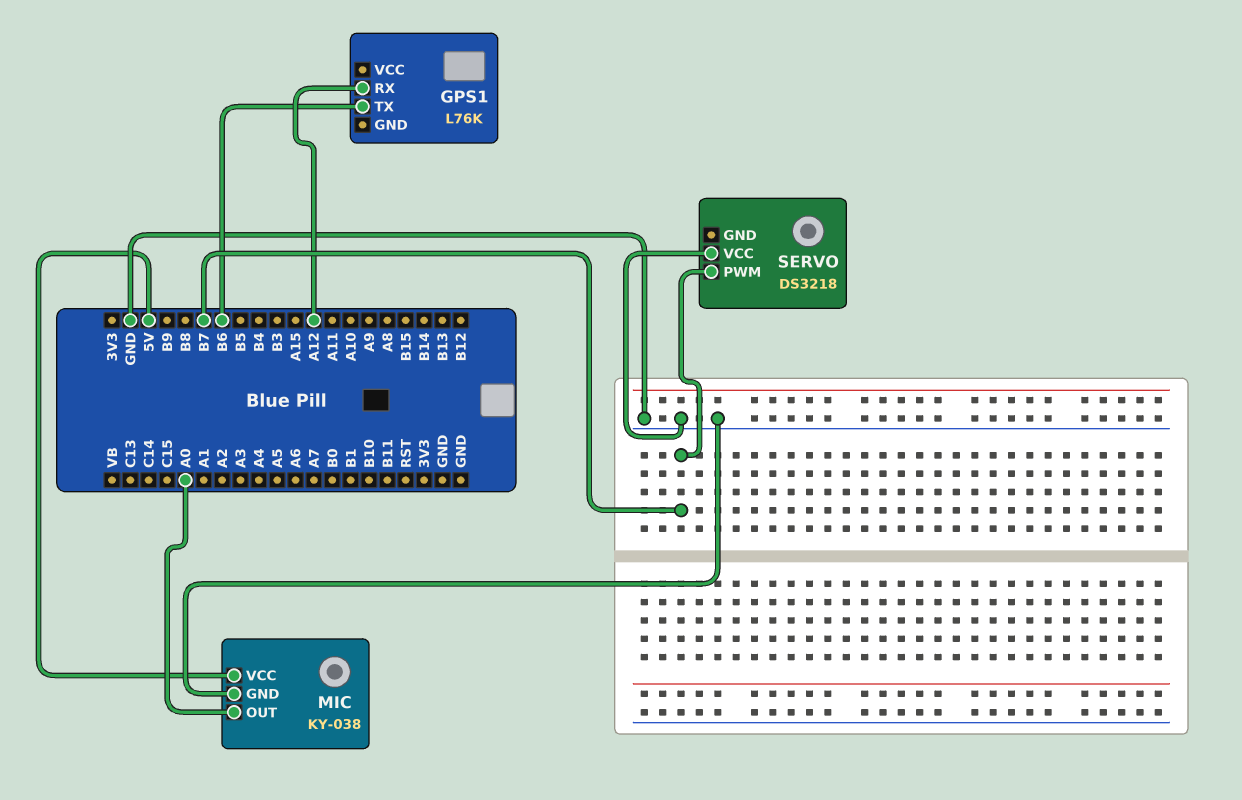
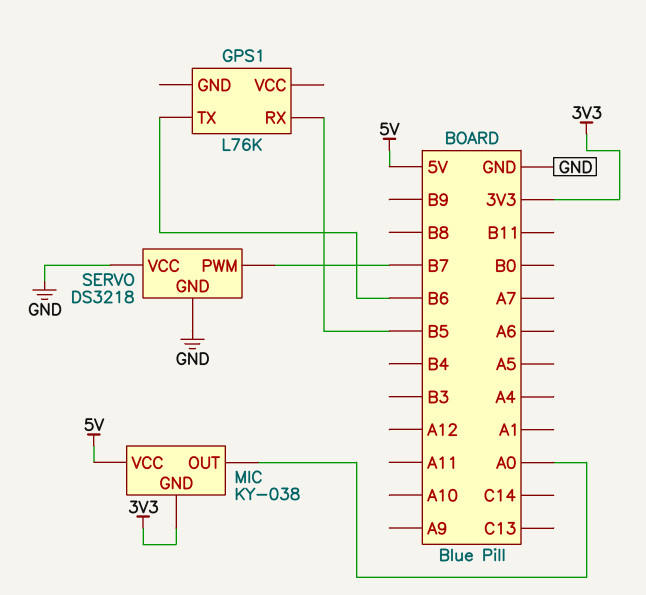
GPS1 pin RX: A12 -> B5
MIC pin GND: GND -> 3V3
SERVO pin GND: none -> GND

